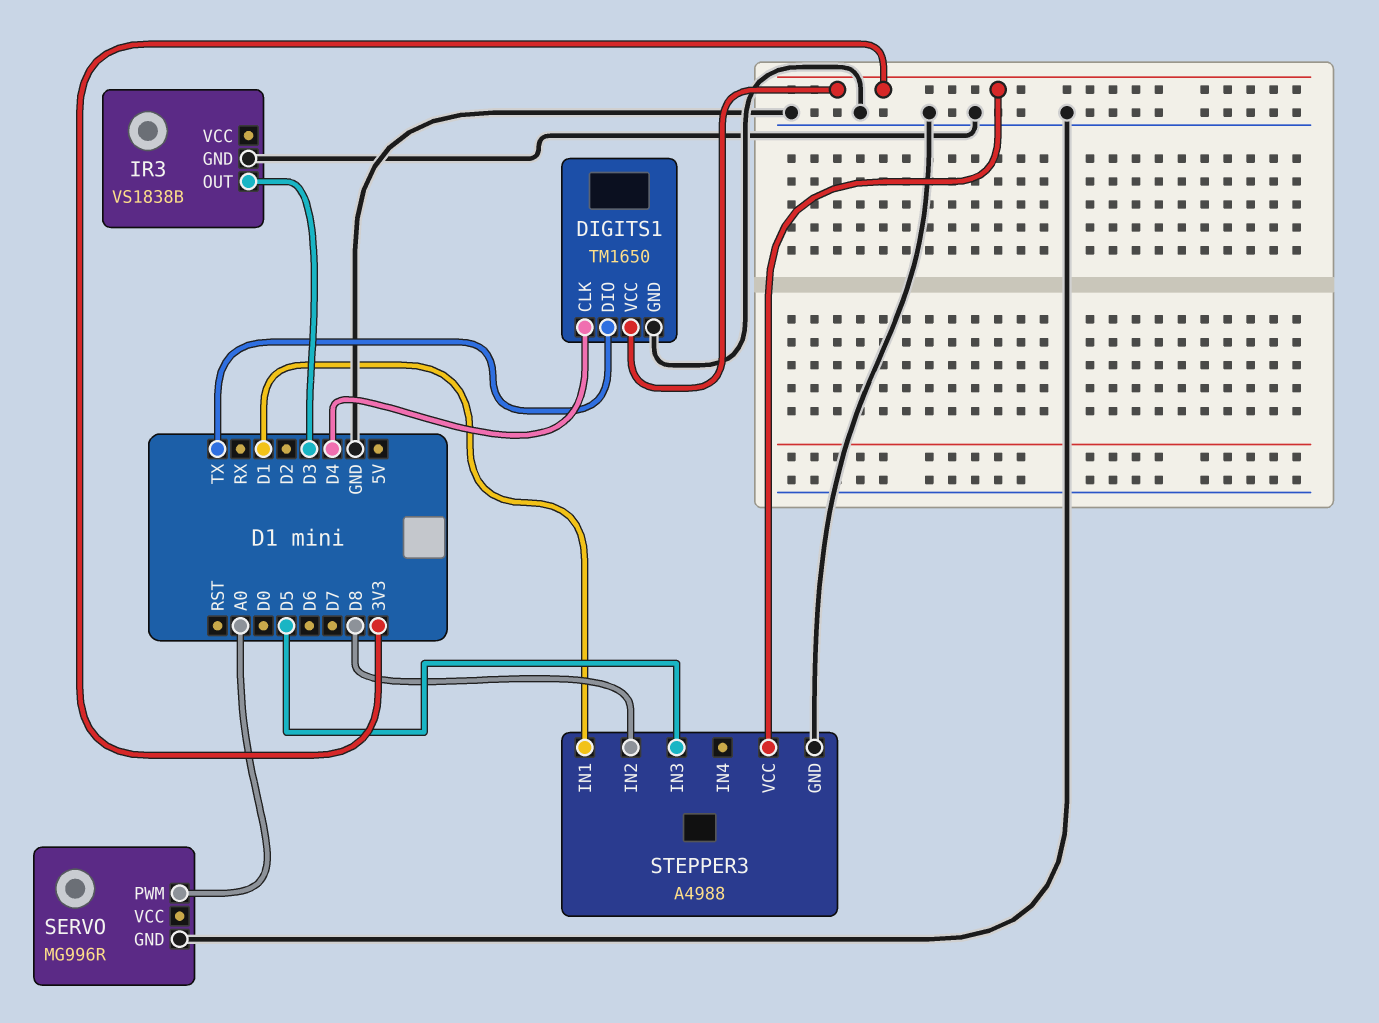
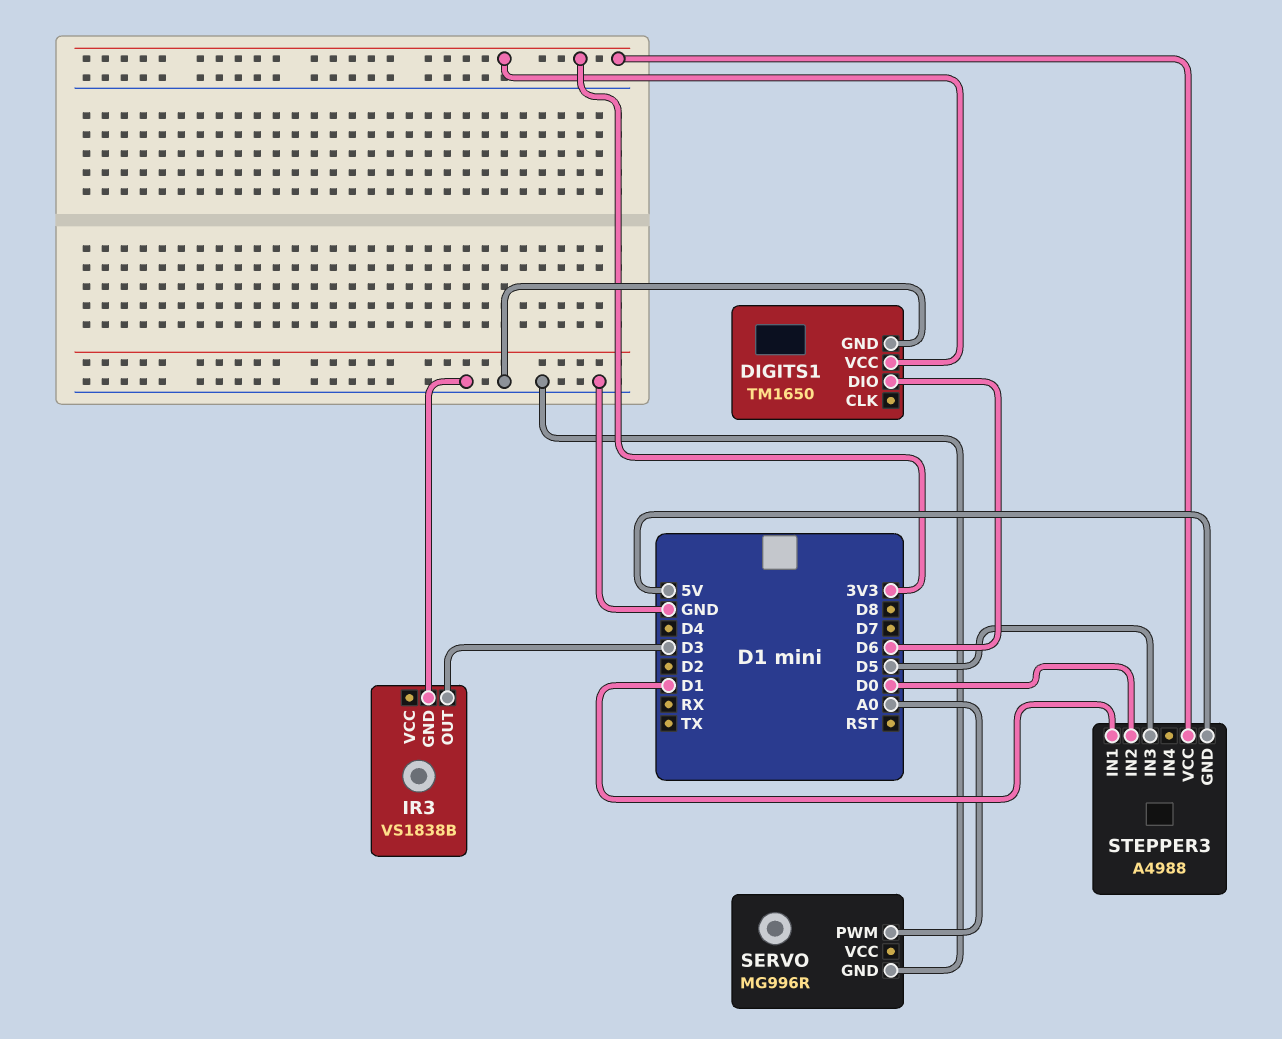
DIGITS1 pin CLK: D4 -> none
DIGITS1 pin DIO: TX -> D6
STEPPER3 pin GND: GND -> 5V
STEPPER3 pin IN2: D8 -> D0

